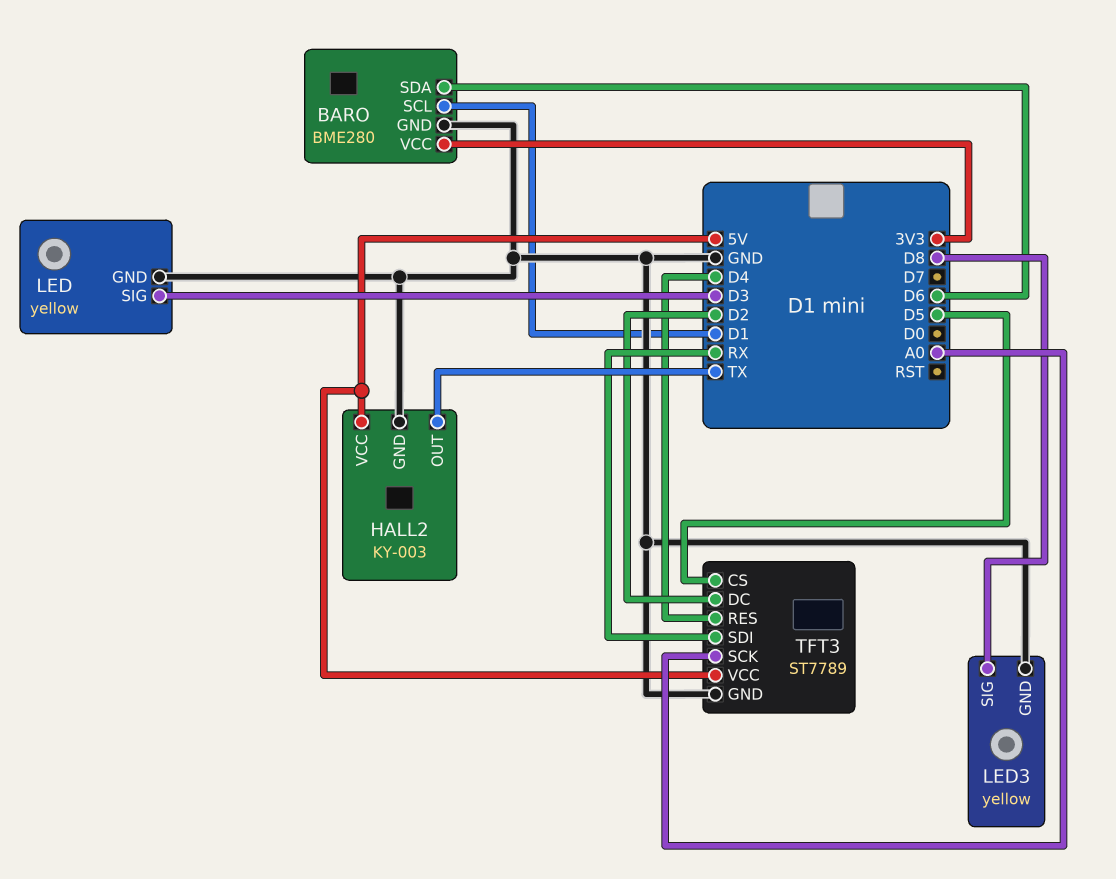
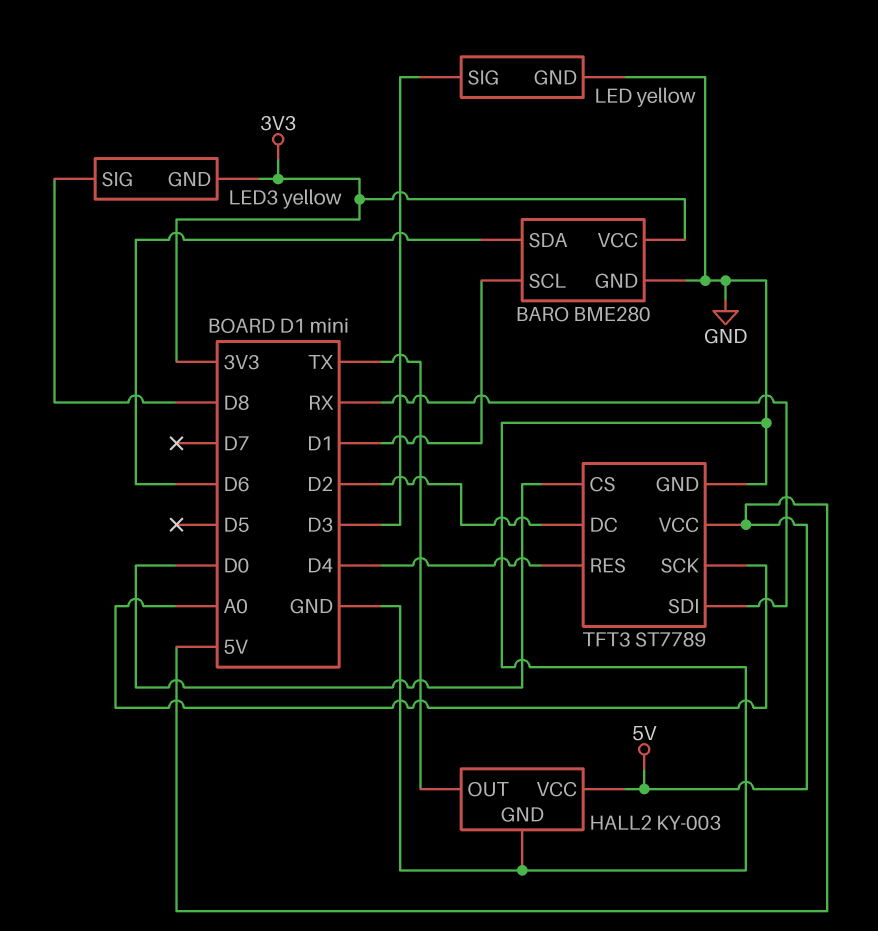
LED3 pin GND: GND -> 3V3
TFT3 pin CS: D5 -> D0

